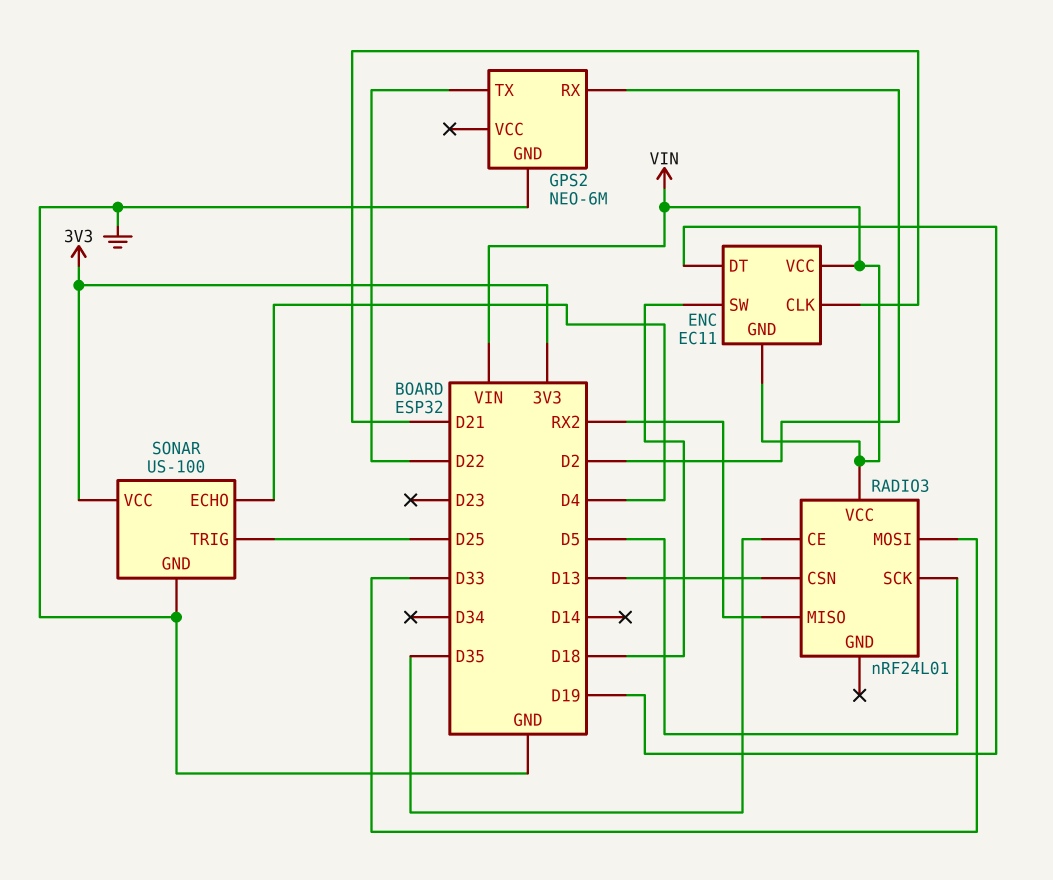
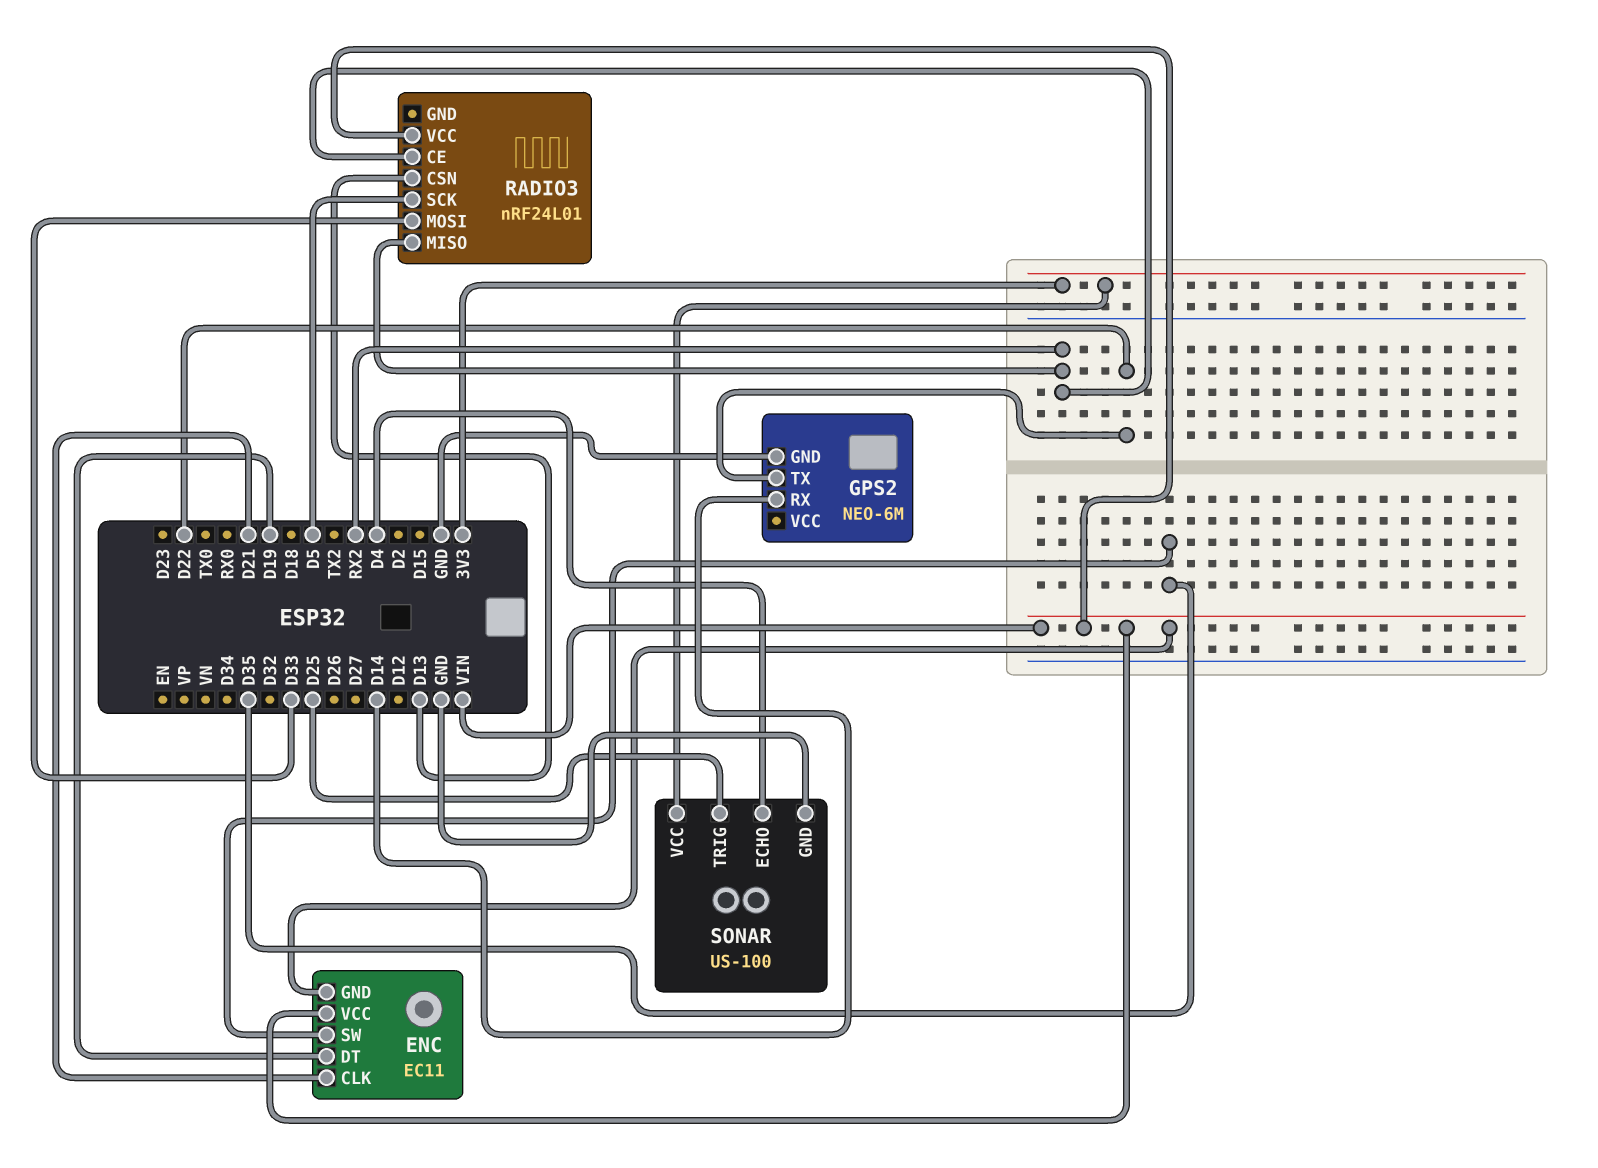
ENC pin SW: D18 -> D35
GPS2 pin RX: D2 -> D14
RADIO3 pin CE: D35 -> RX2

